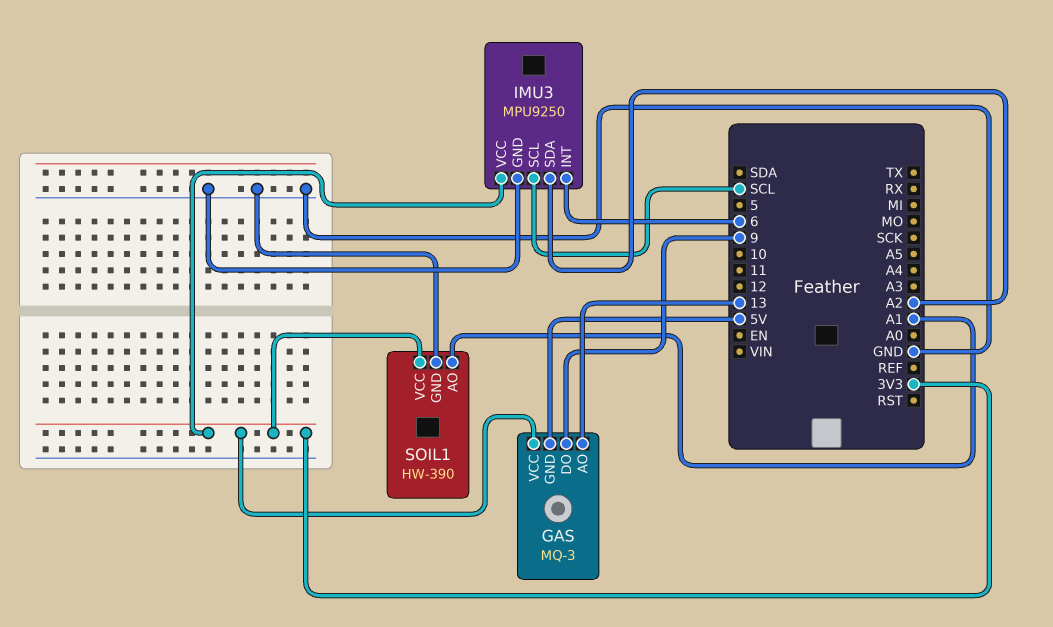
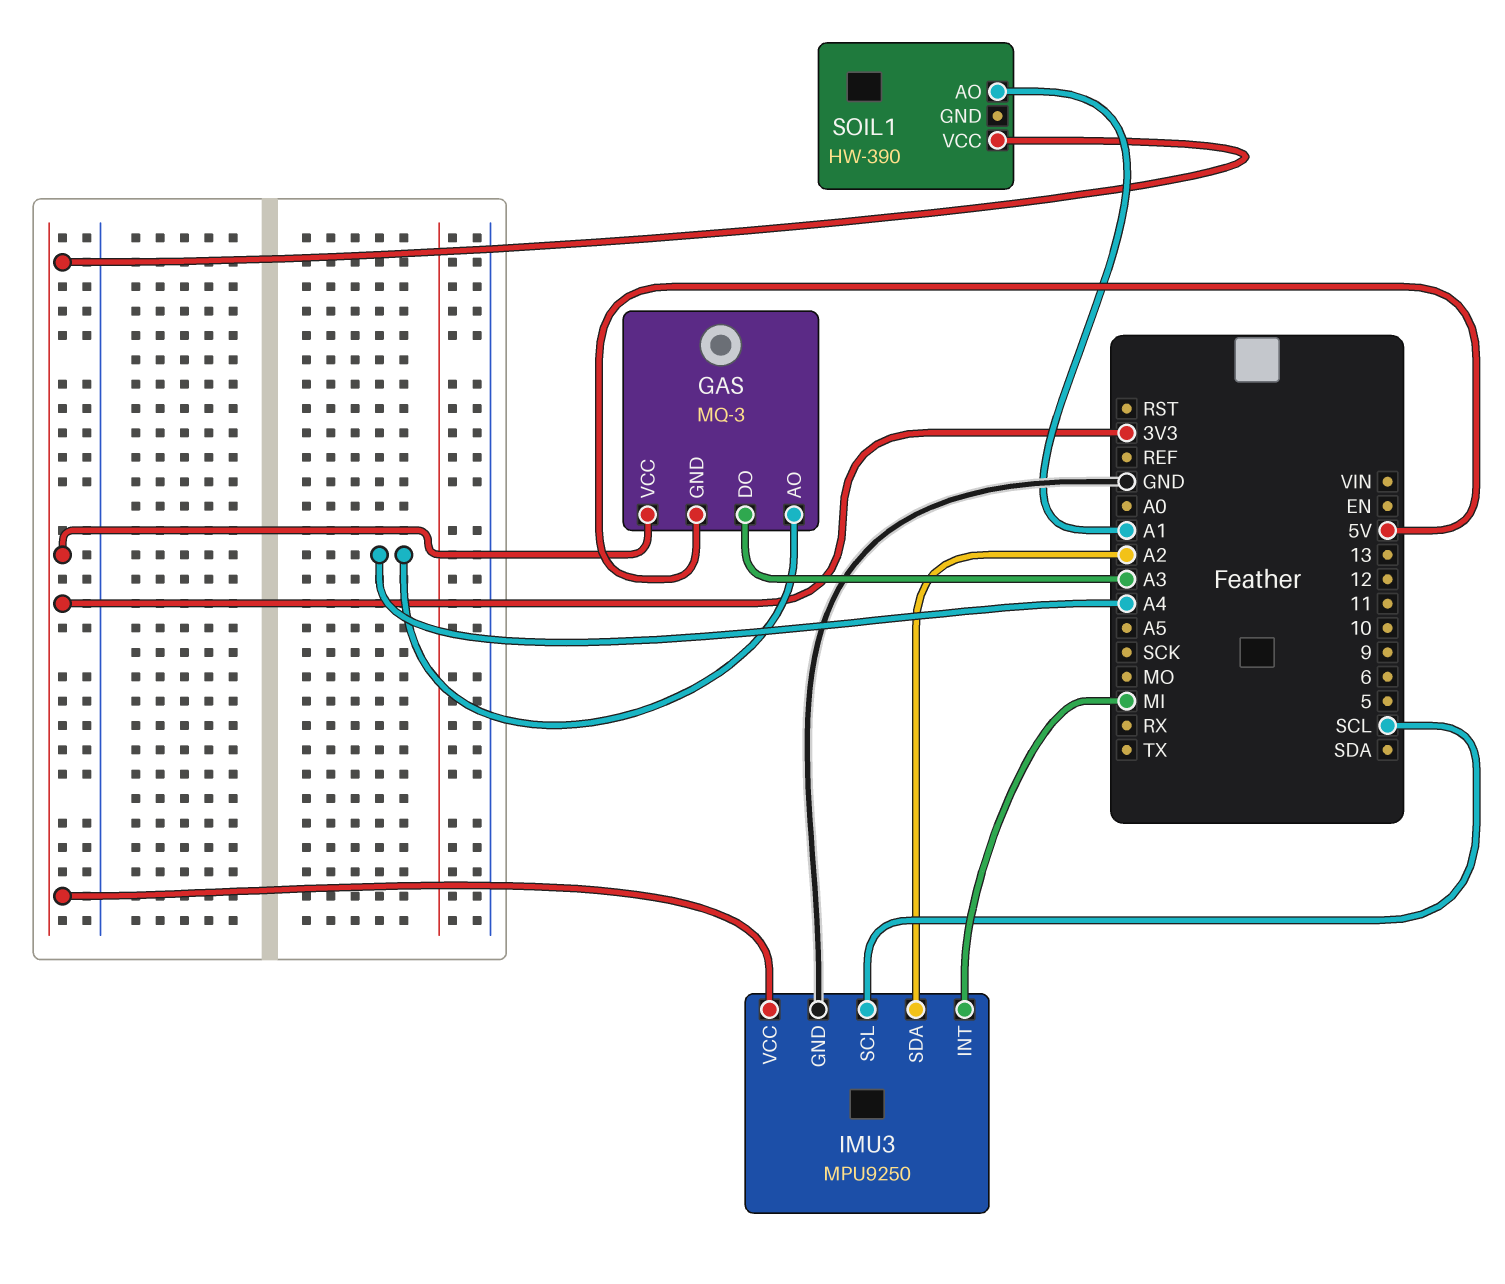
GAS pin AO: 13 -> A4
GAS pin DO: 9 -> A3
IMU3 pin INT: 6 -> MI
SOIL1 pin GND: GND -> none

